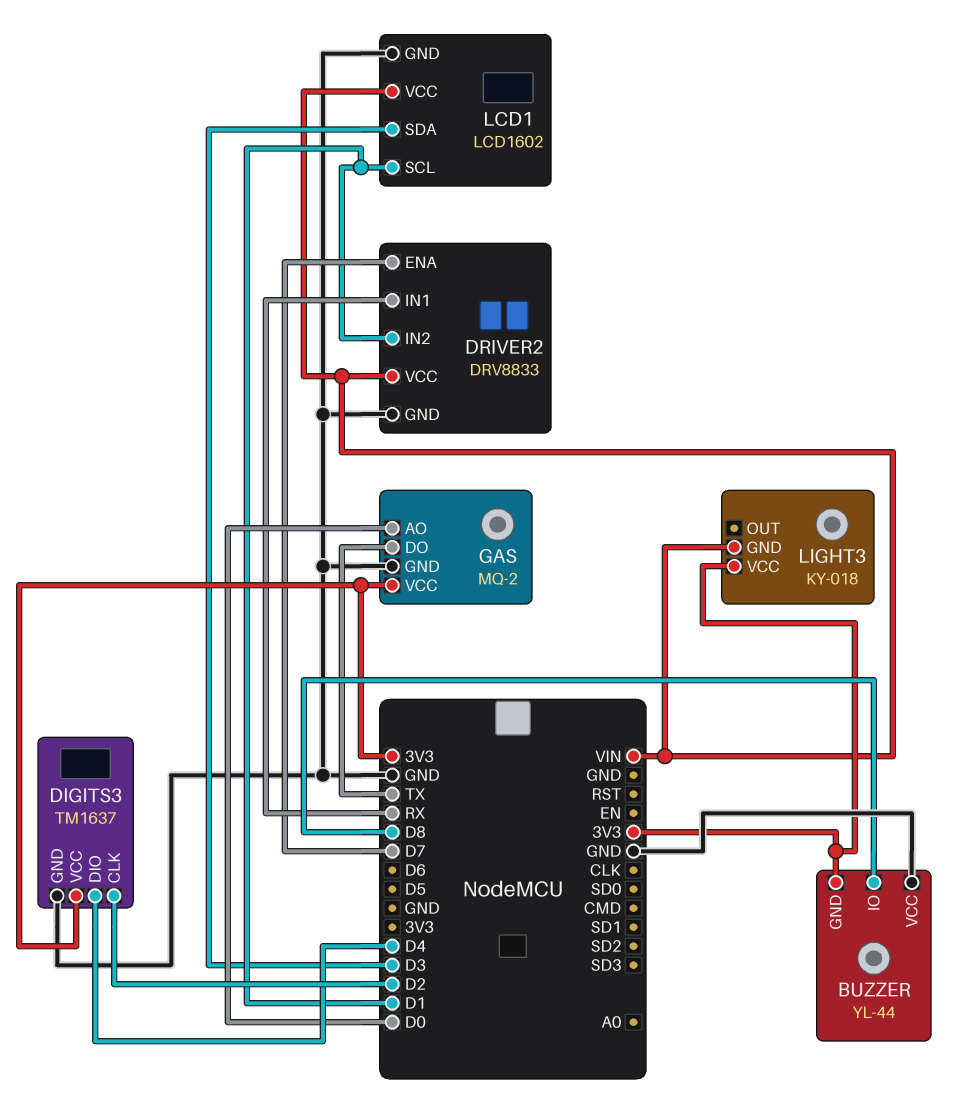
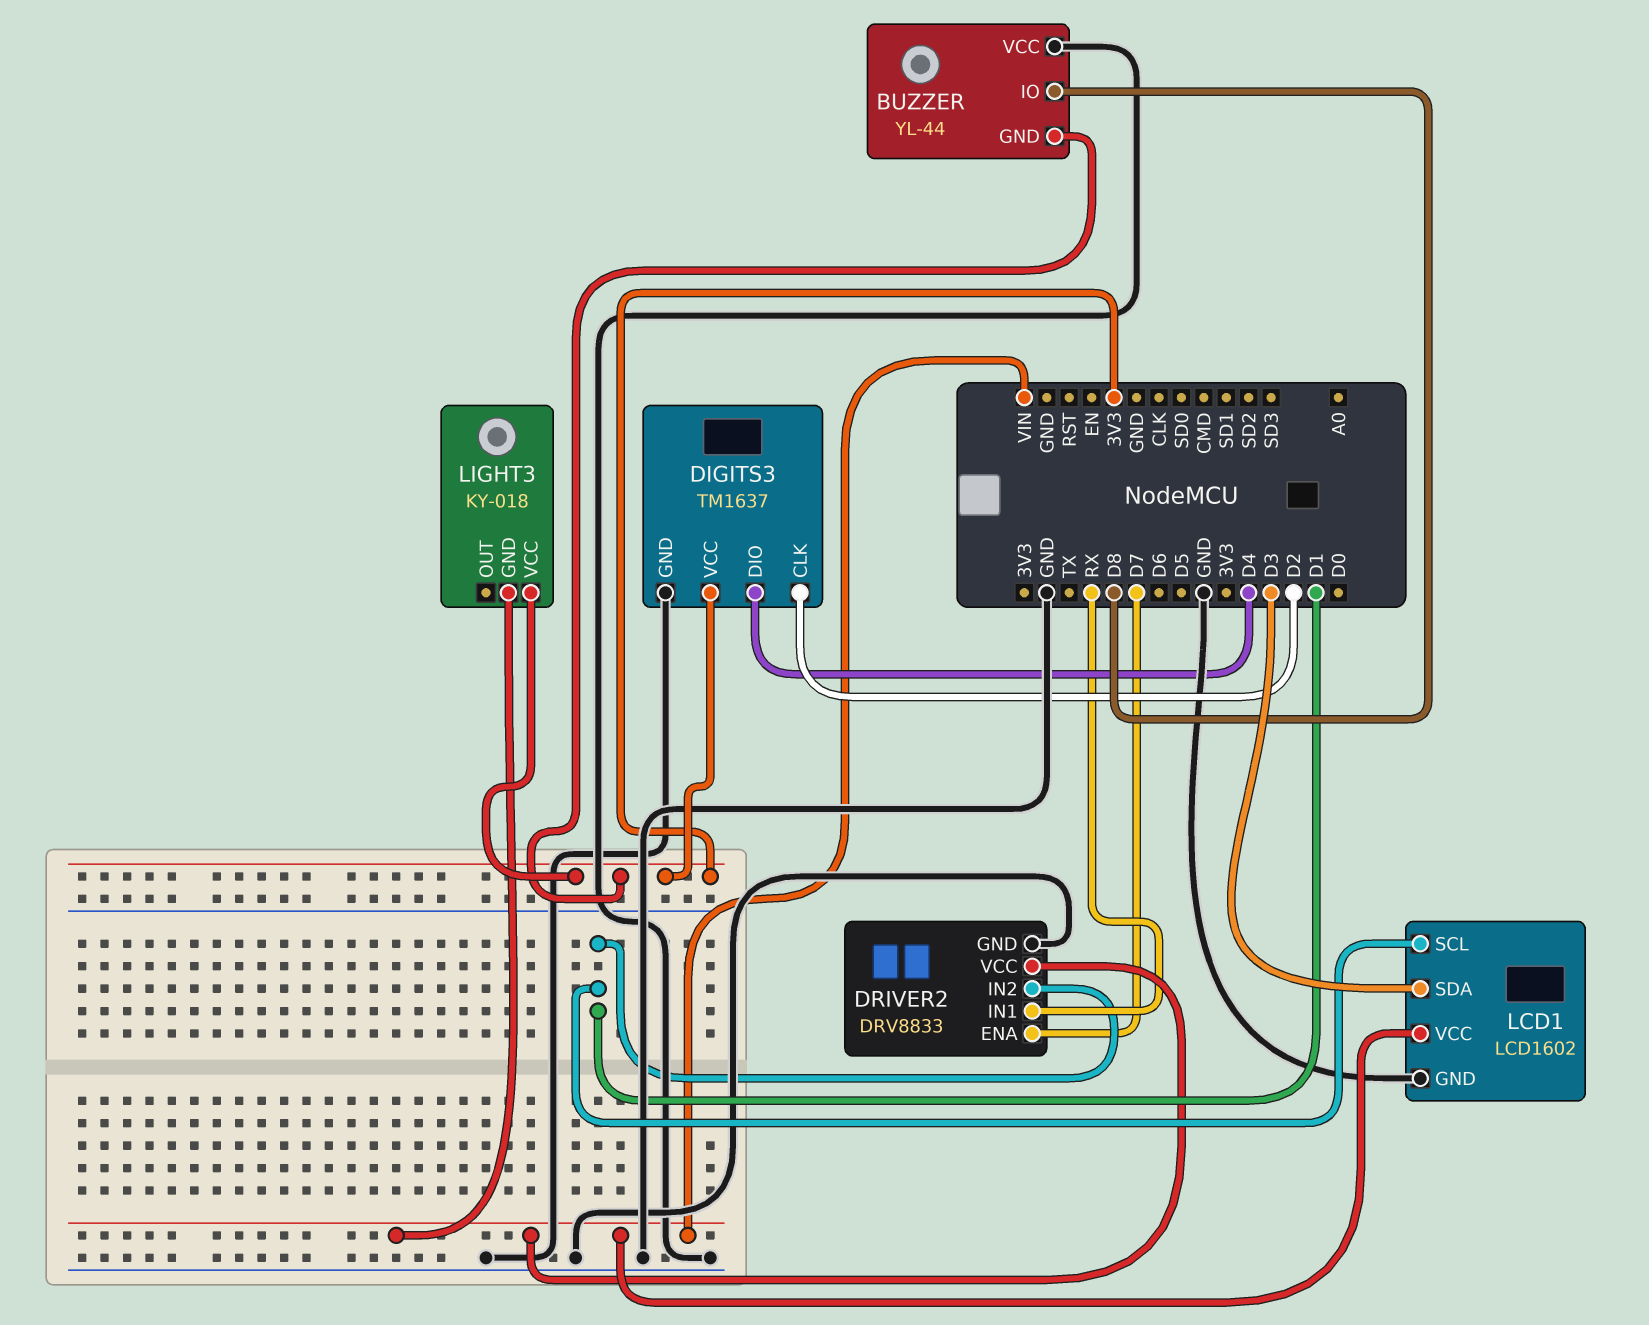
GAS: MQ-2 -> none
GAS pin AO: D0 -> none
GAS pin DO: TX -> none
GAS pin GND: GND -> none
GAS pin VCC: 3V3 -> none

